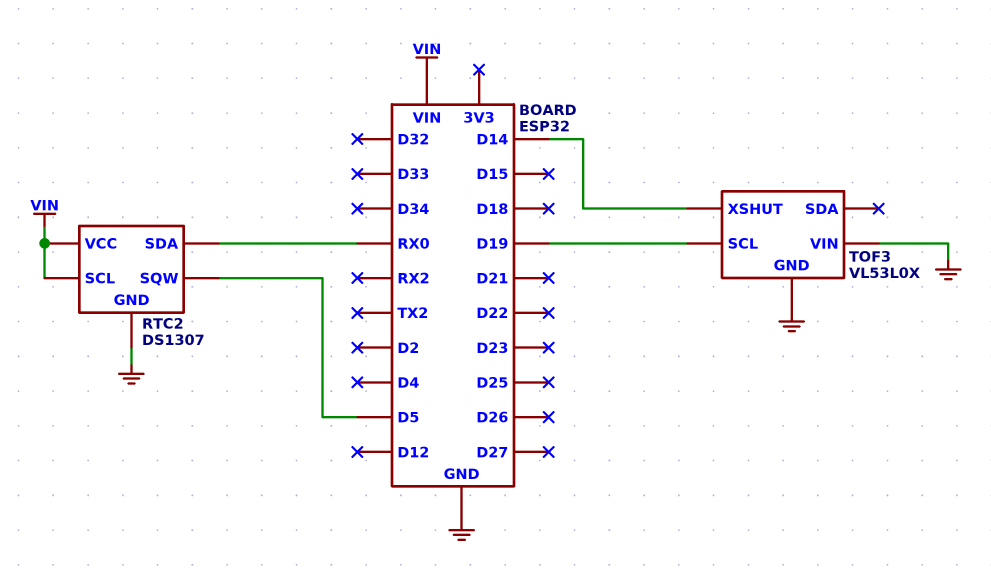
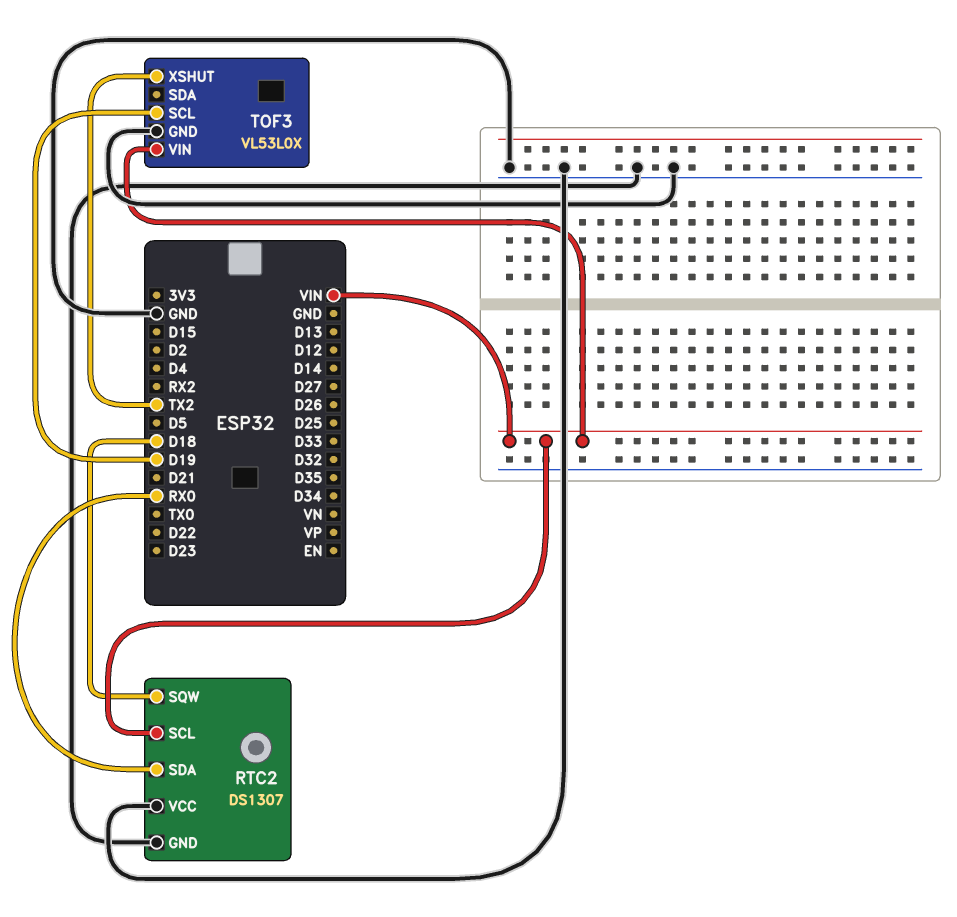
RTC2 pin SQW: D5 -> D18
RTC2 pin VCC: VIN -> GND
TOF3 pin VIN: GND -> VIN
TOF3 pin XSHUT: D14 -> TX2

